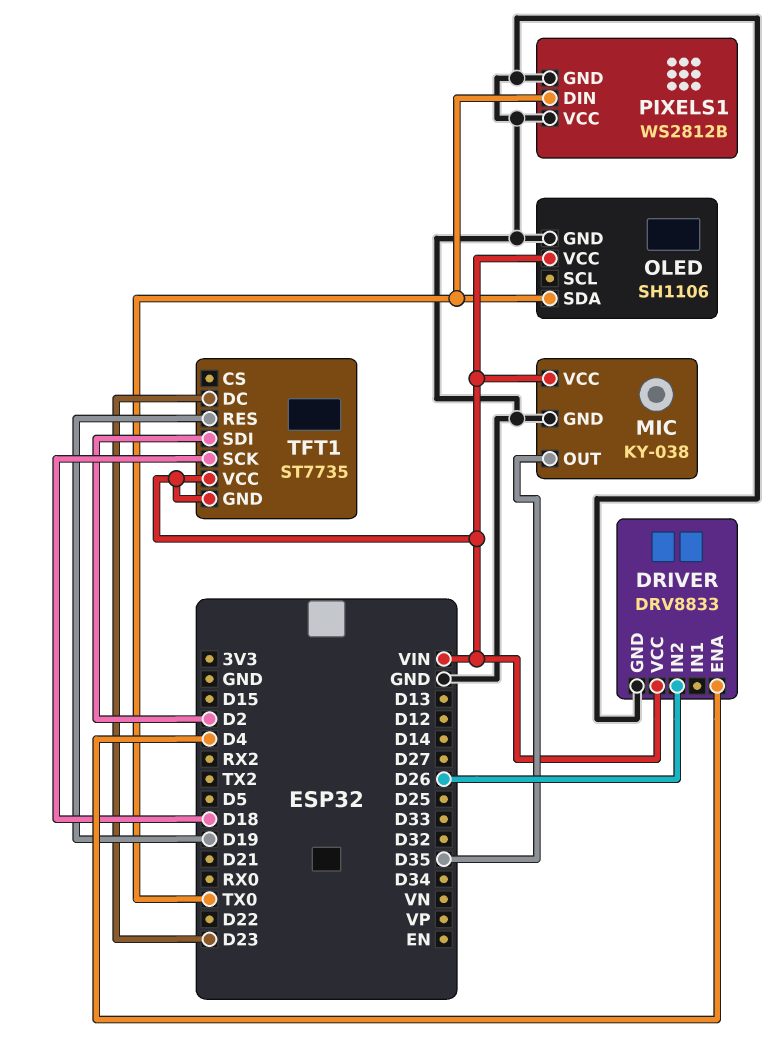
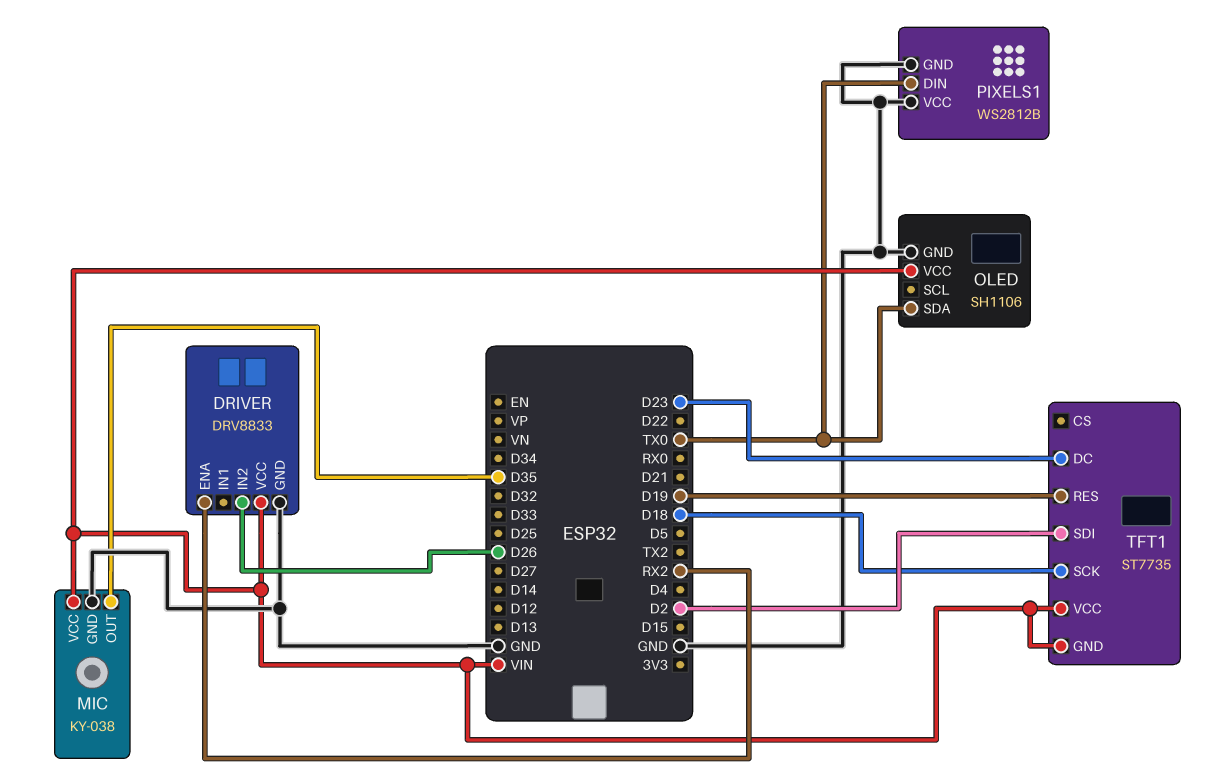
DRIVER pin ENA: D4 -> RX2

